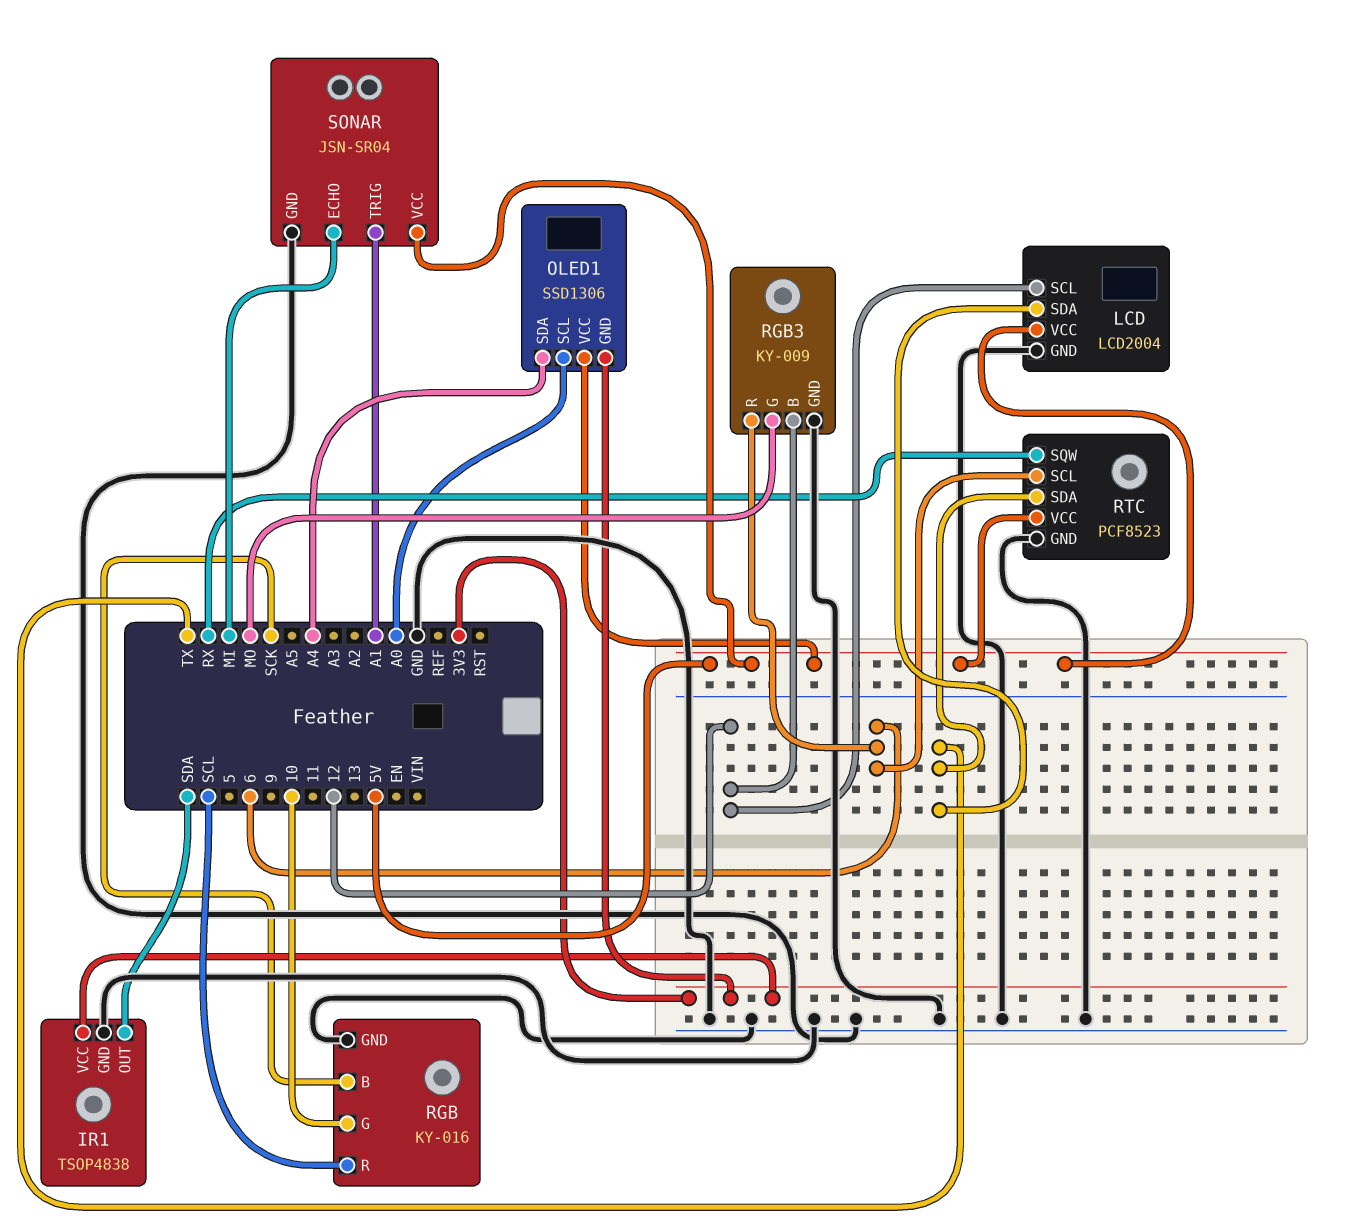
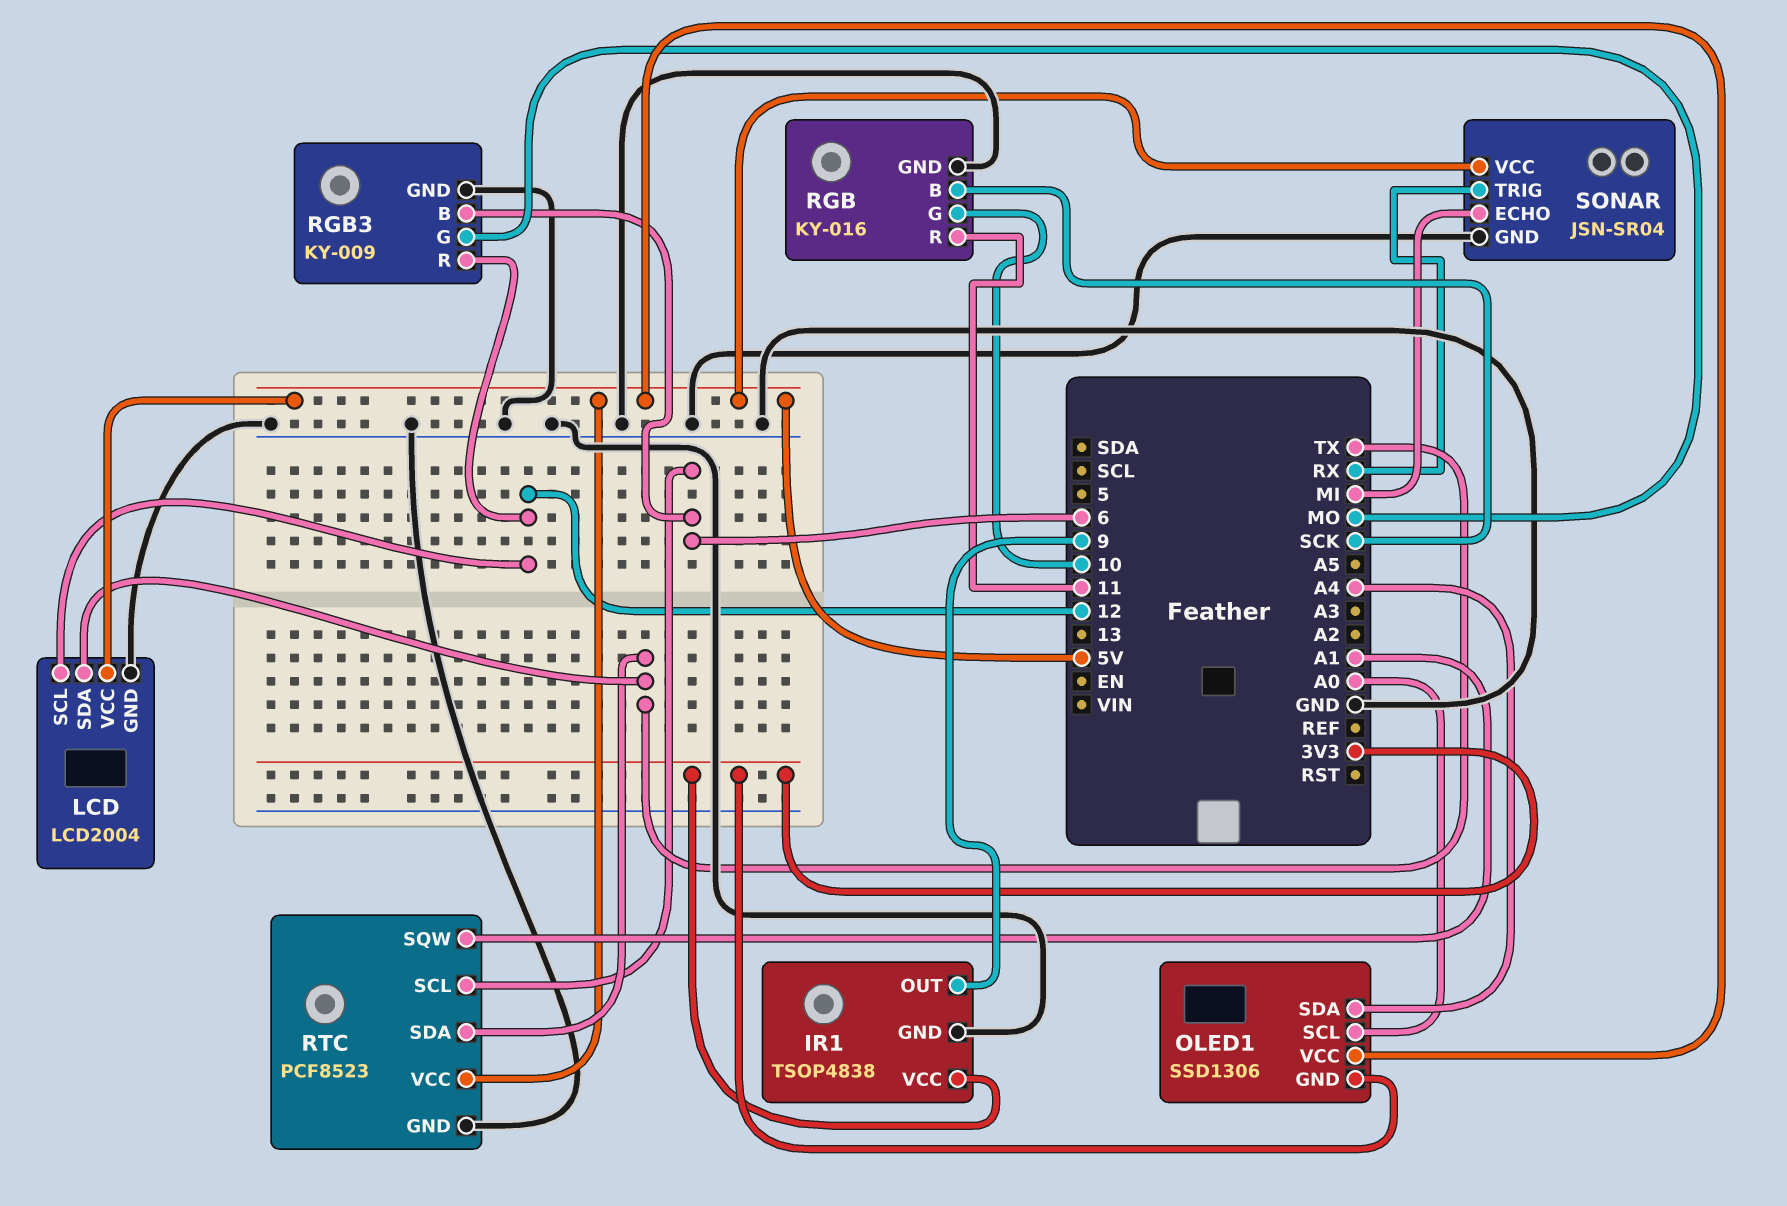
IR1 pin OUT: SDA -> 9
RGB pin R: SCL -> 11
RGB3 pin B: 12 -> 6
RGB3 pin R: 6 -> 12
RTC pin SQW: RX -> A1
SONAR pin TRIG: A1 -> RX

